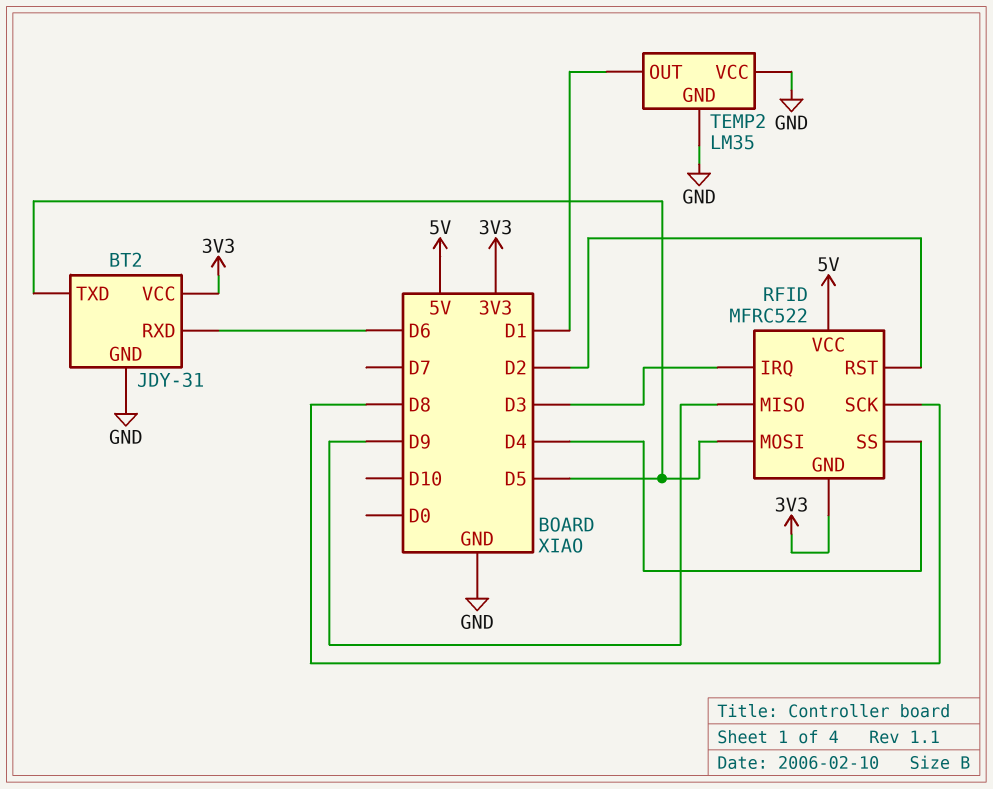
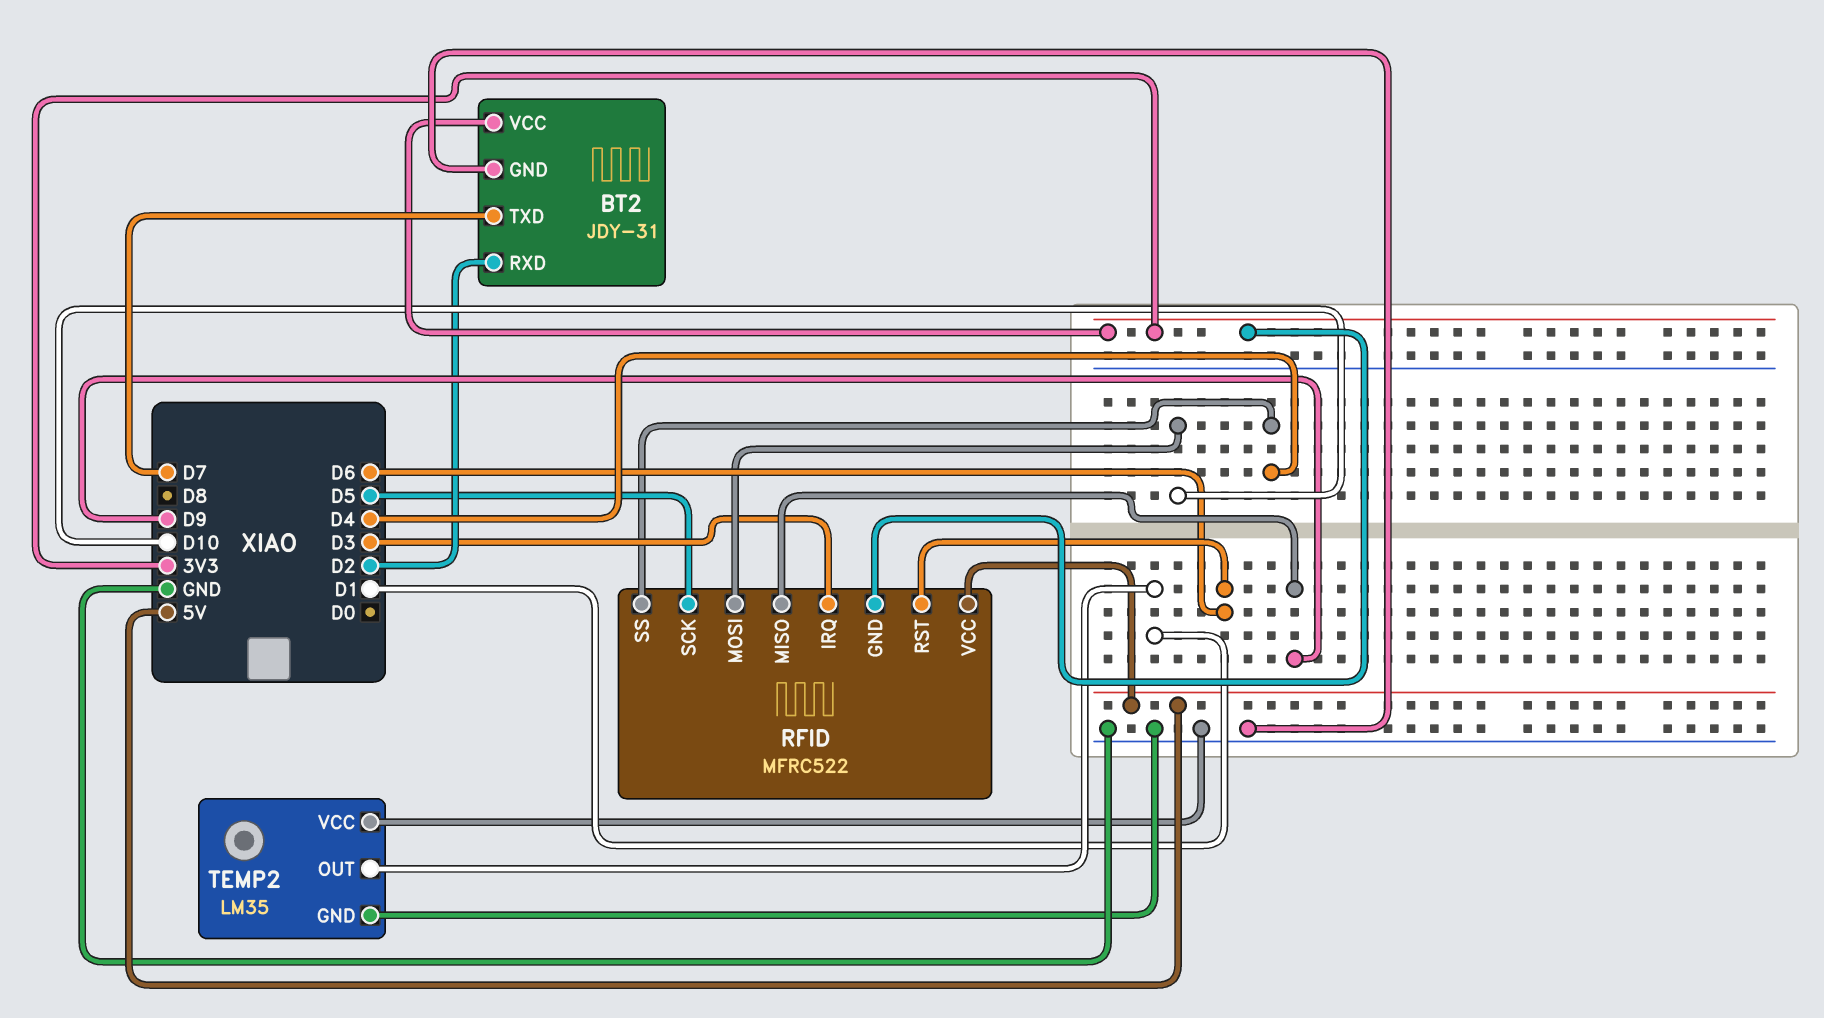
BT2 pin RXD: D6 -> D2
BT2 pin TXD: D5 -> D7
RFID pin MOSI: D5 -> D10
RFID pin RST: D2 -> D6
RFID pin SCK: D8 -> D5

